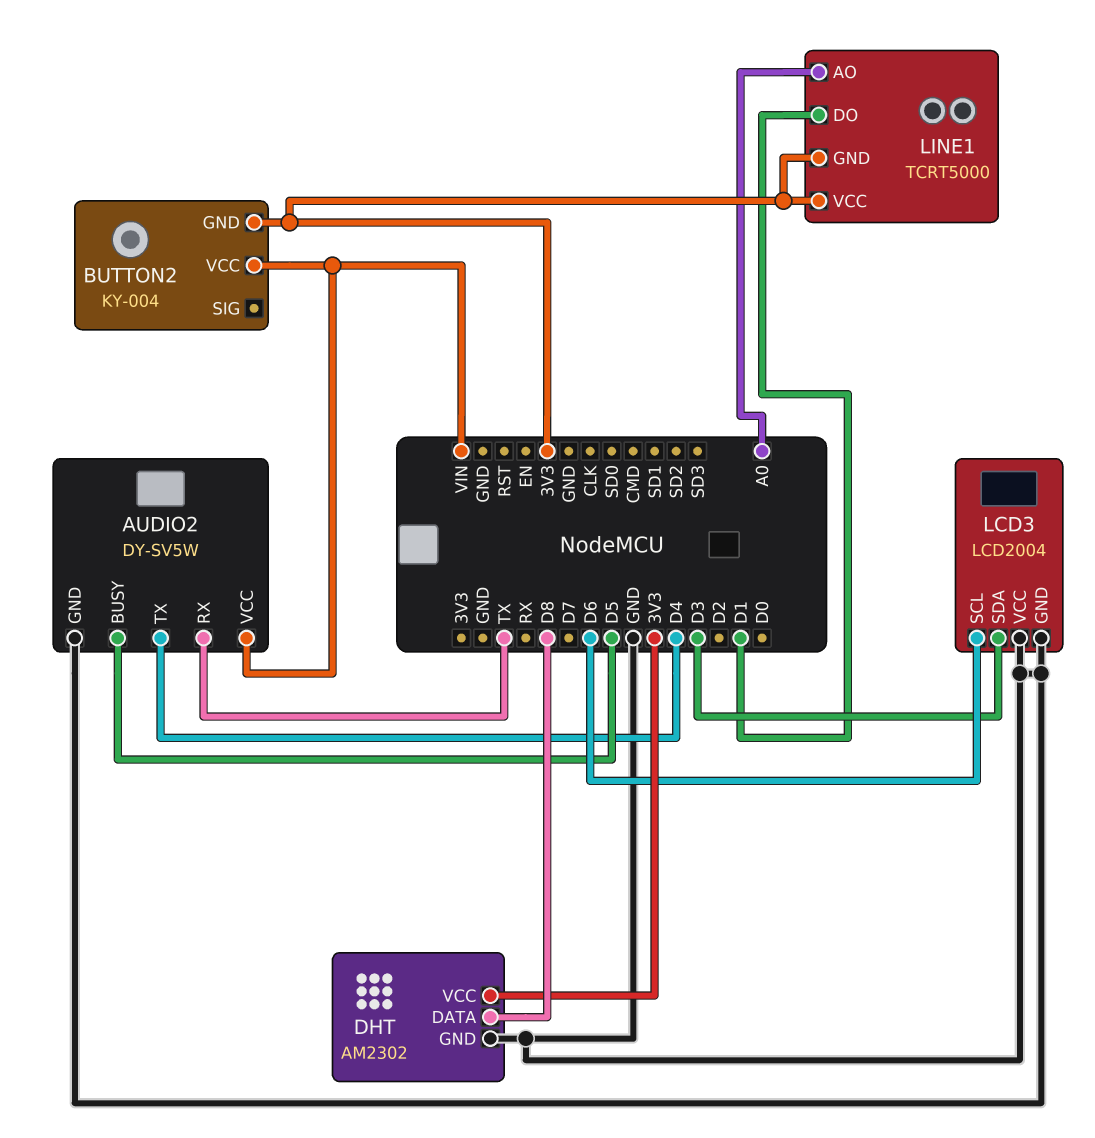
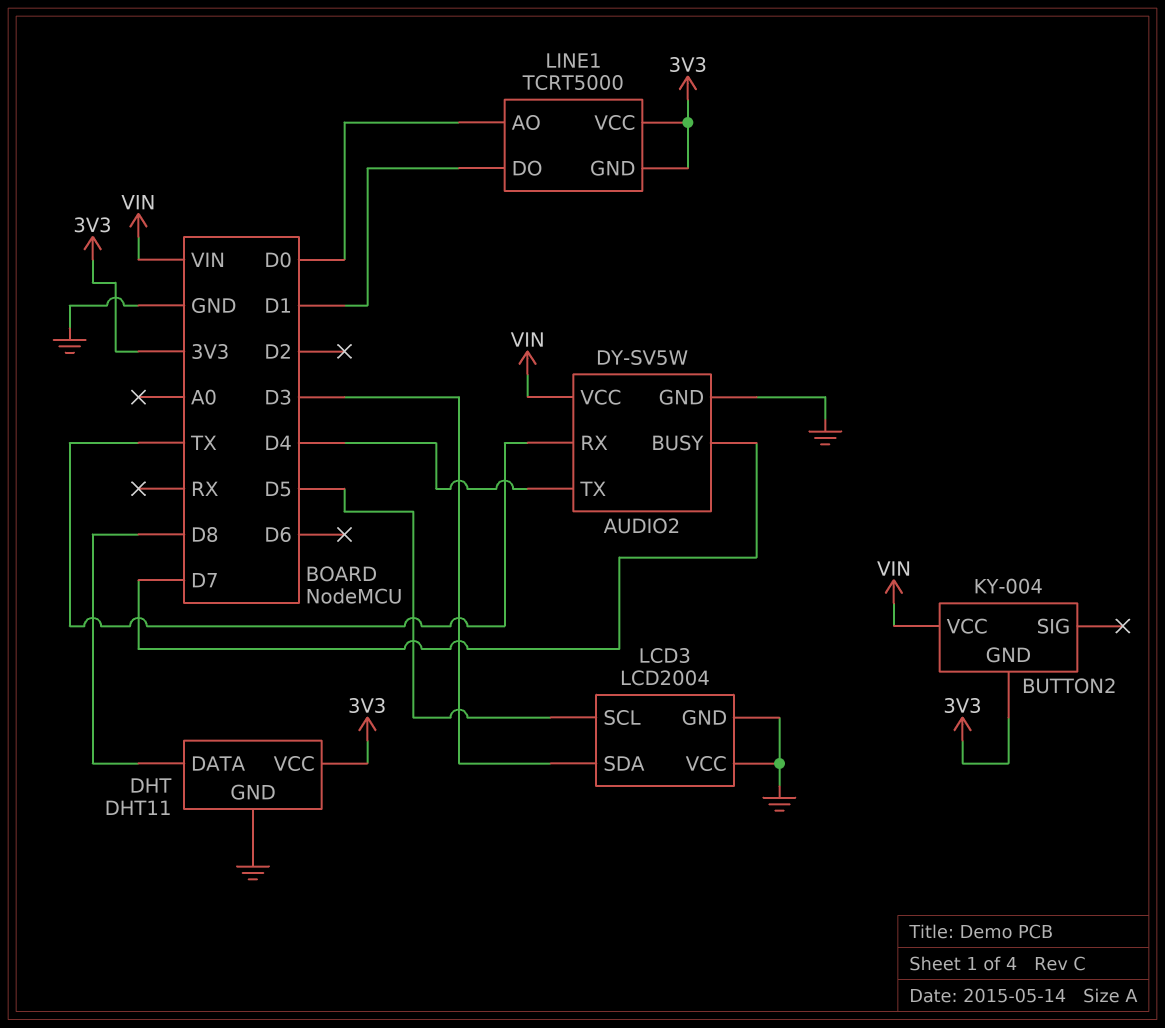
AUDIO2 pin BUSY: D5 -> D7
DHT: AM2302 -> DHT11
LCD3 pin SCL: D6 -> D5
LINE1 pin AO: A0 -> D0

